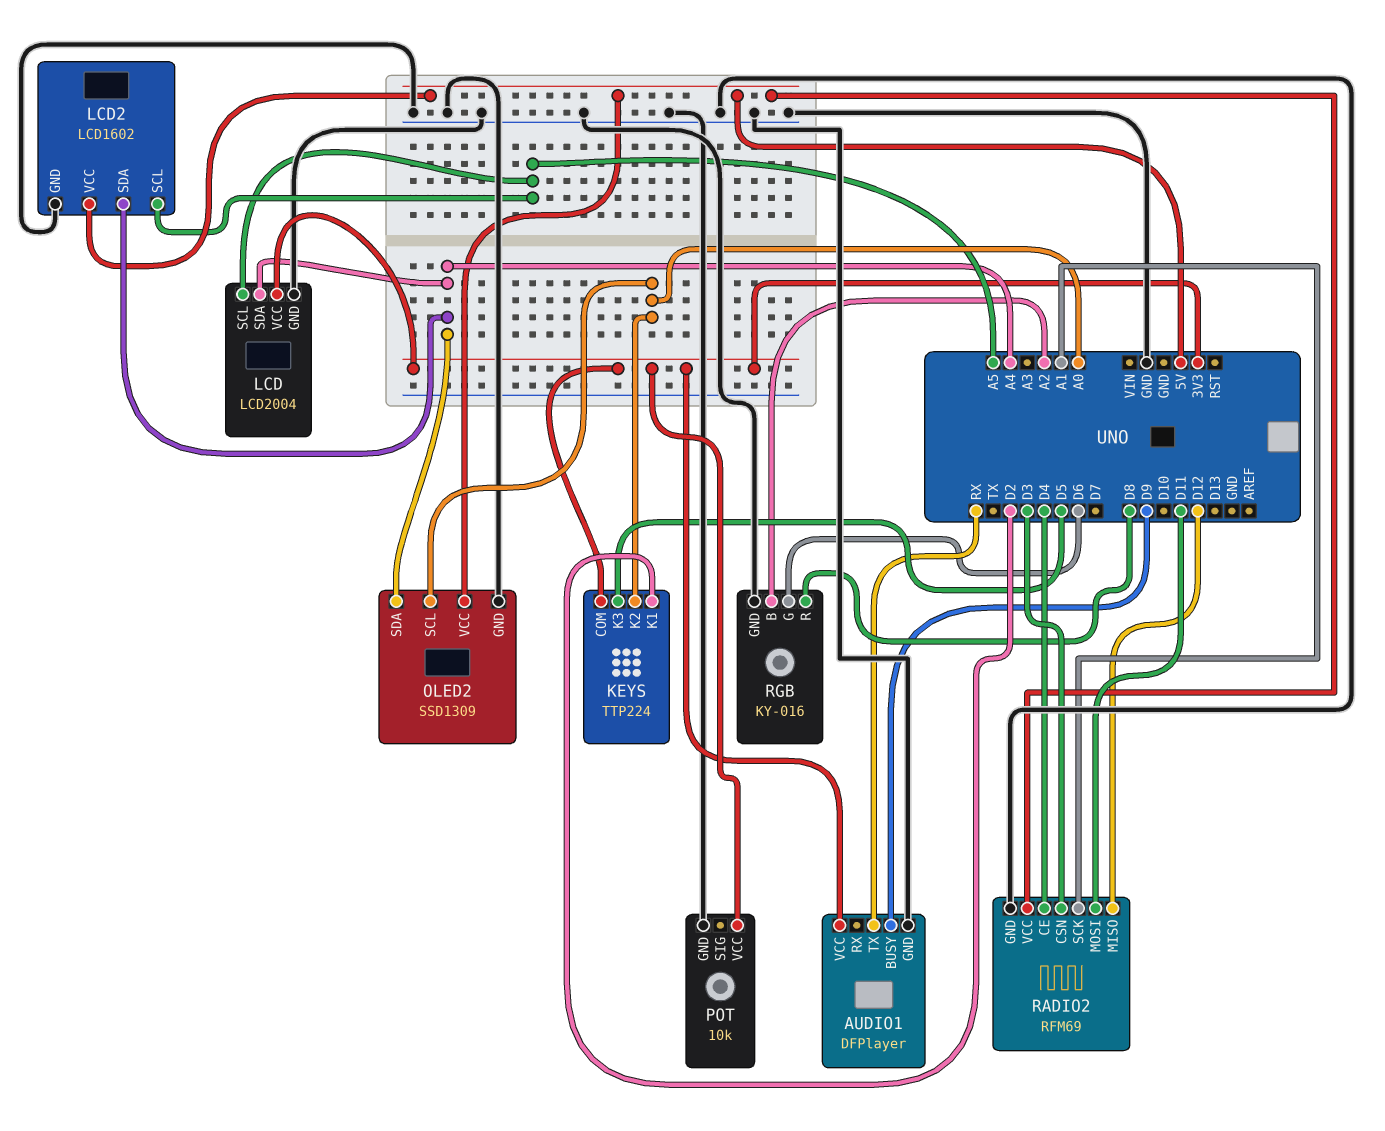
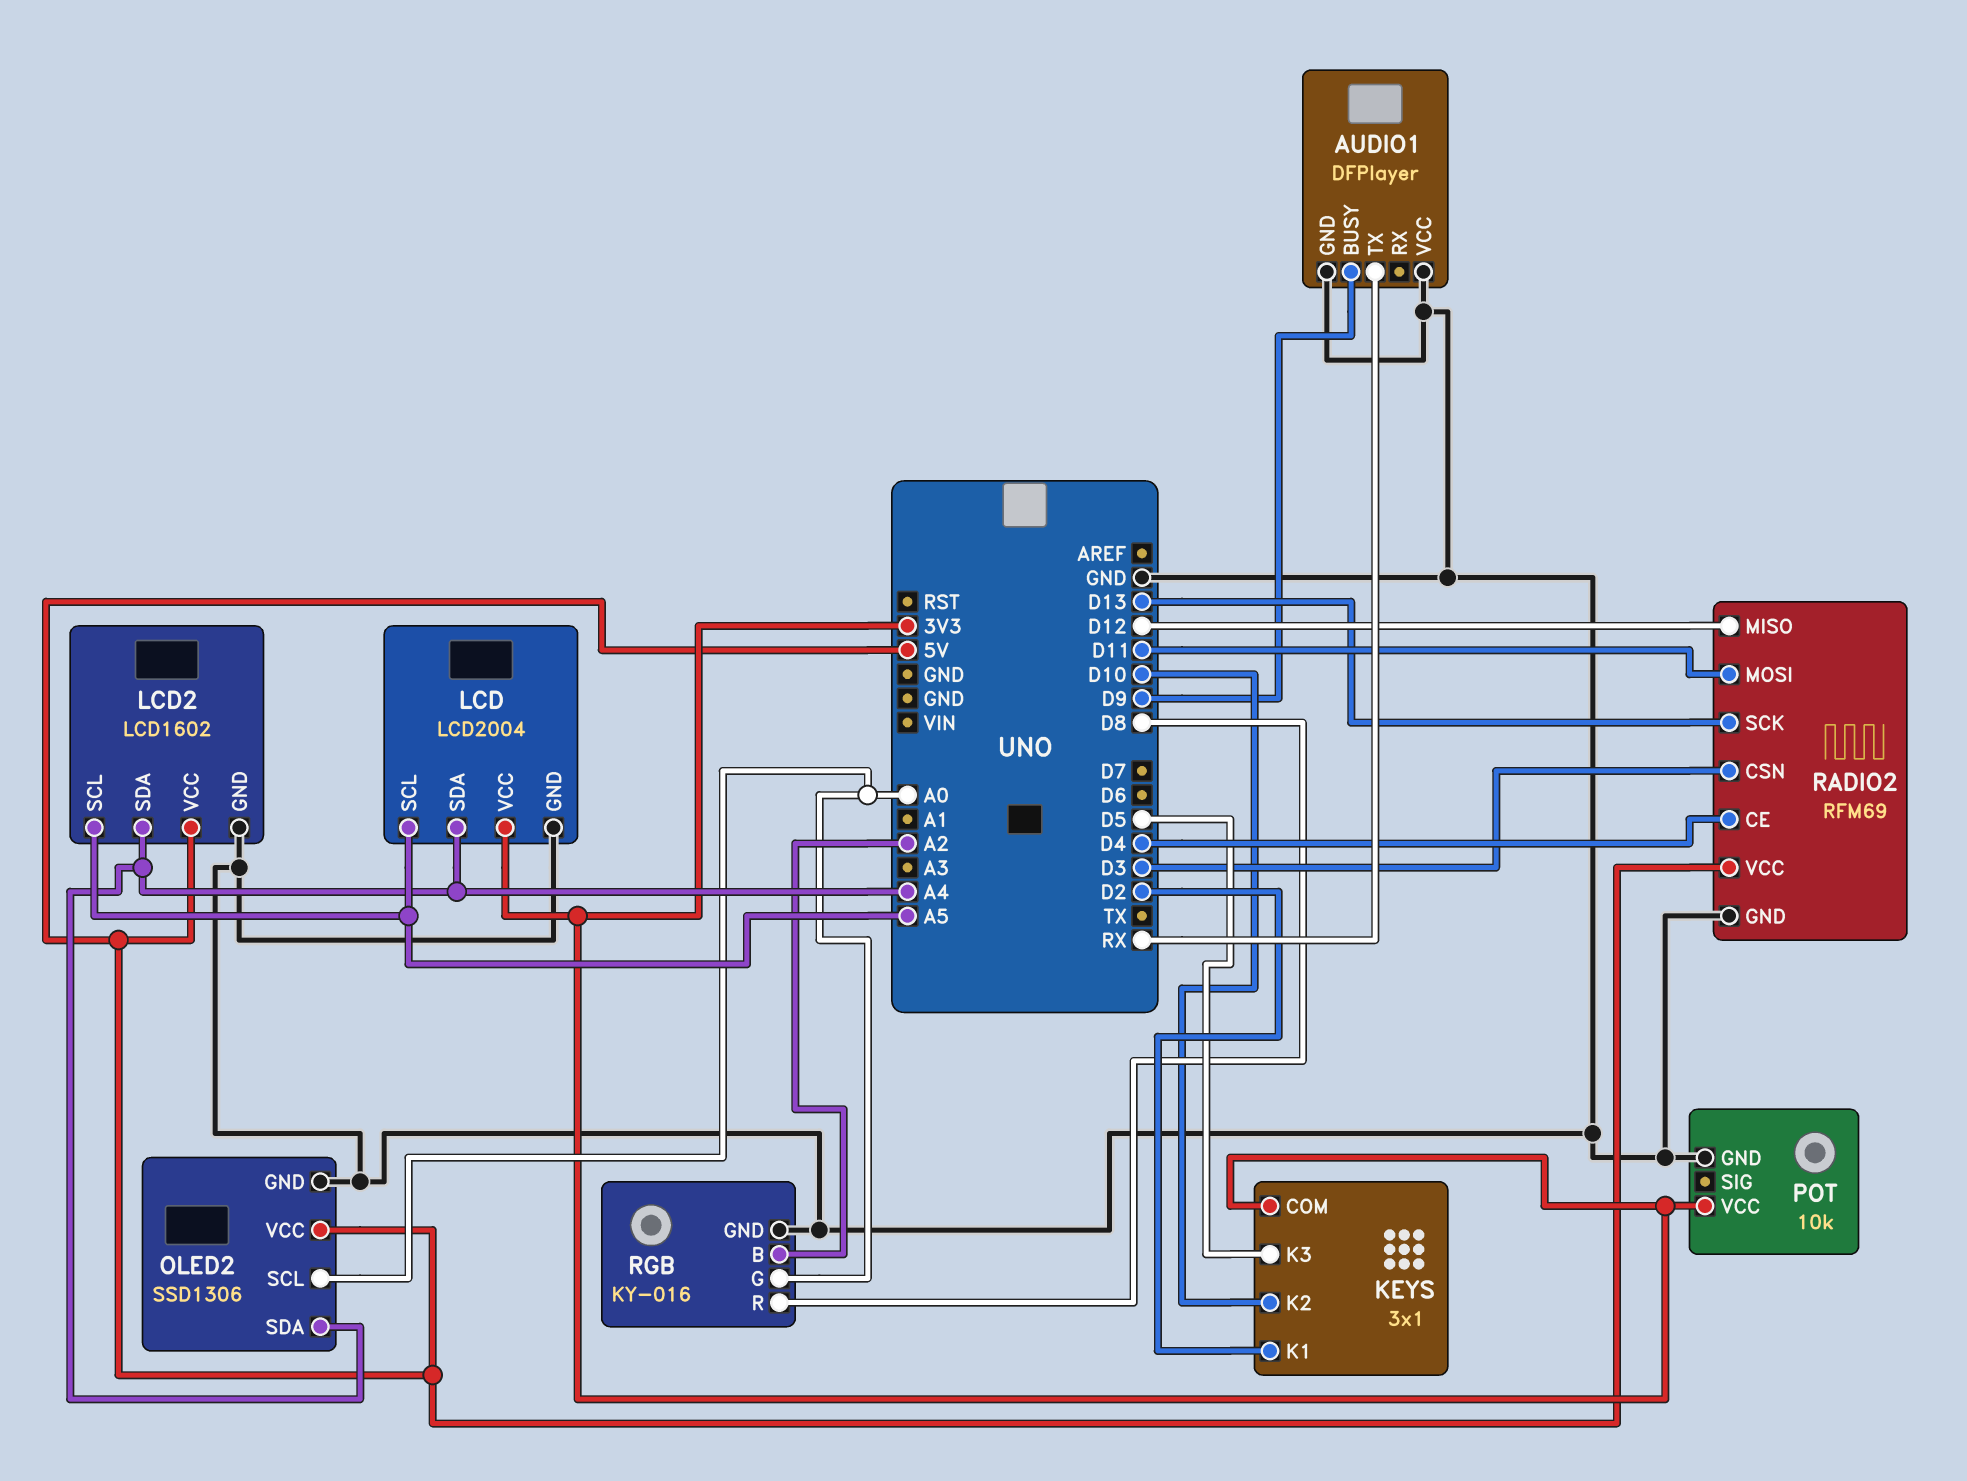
AUDIO1 pin VCC: 3V3 -> GND
KEYS: TTP224 -> 3x1
KEYS pin K2: A0 -> D10
OLED2: SSD1309 -> SSD1306
RADIO2 pin SCK: A1 -> D13
RGB pin G: D6 -> A0

